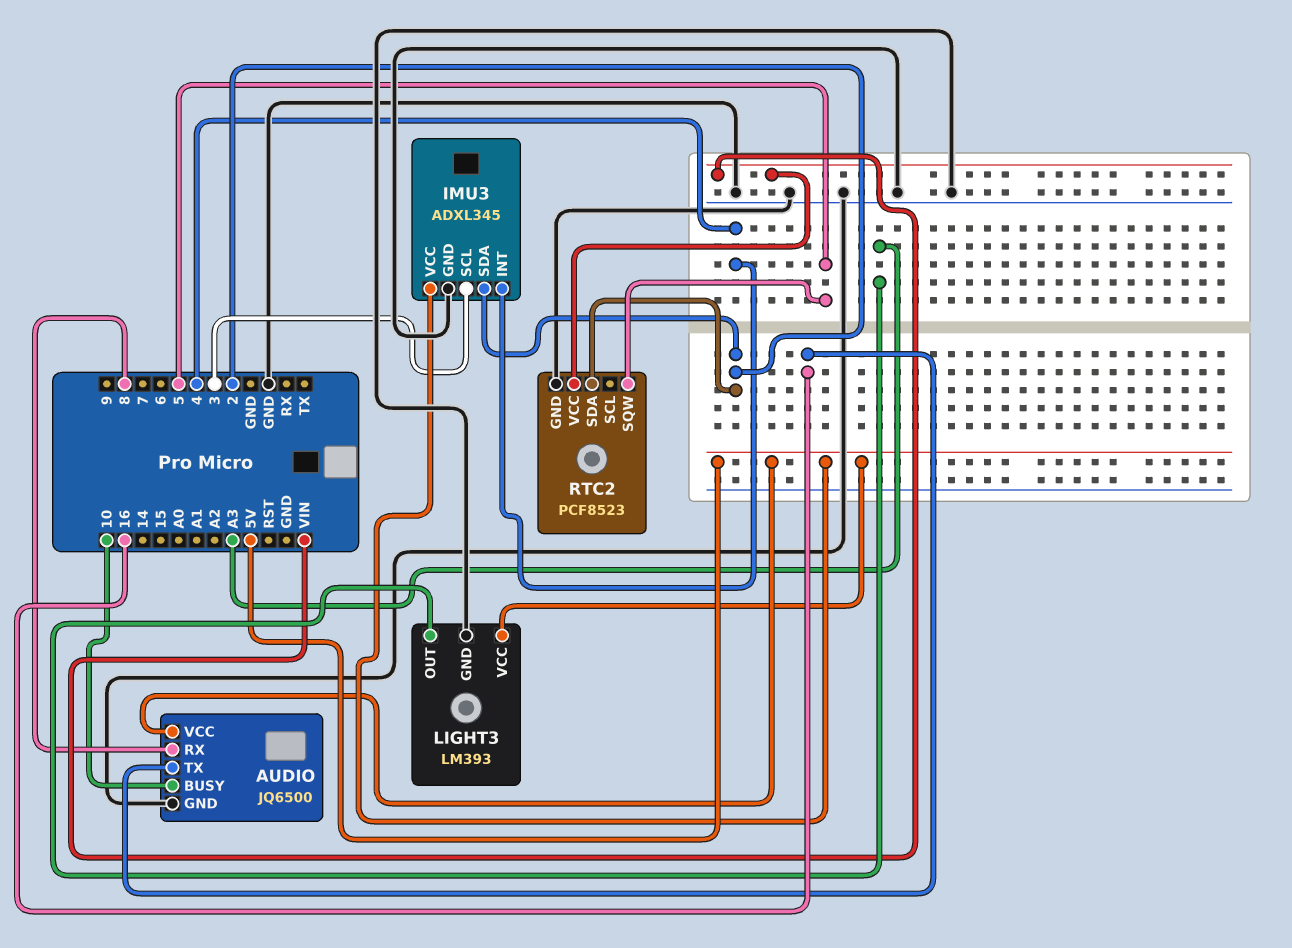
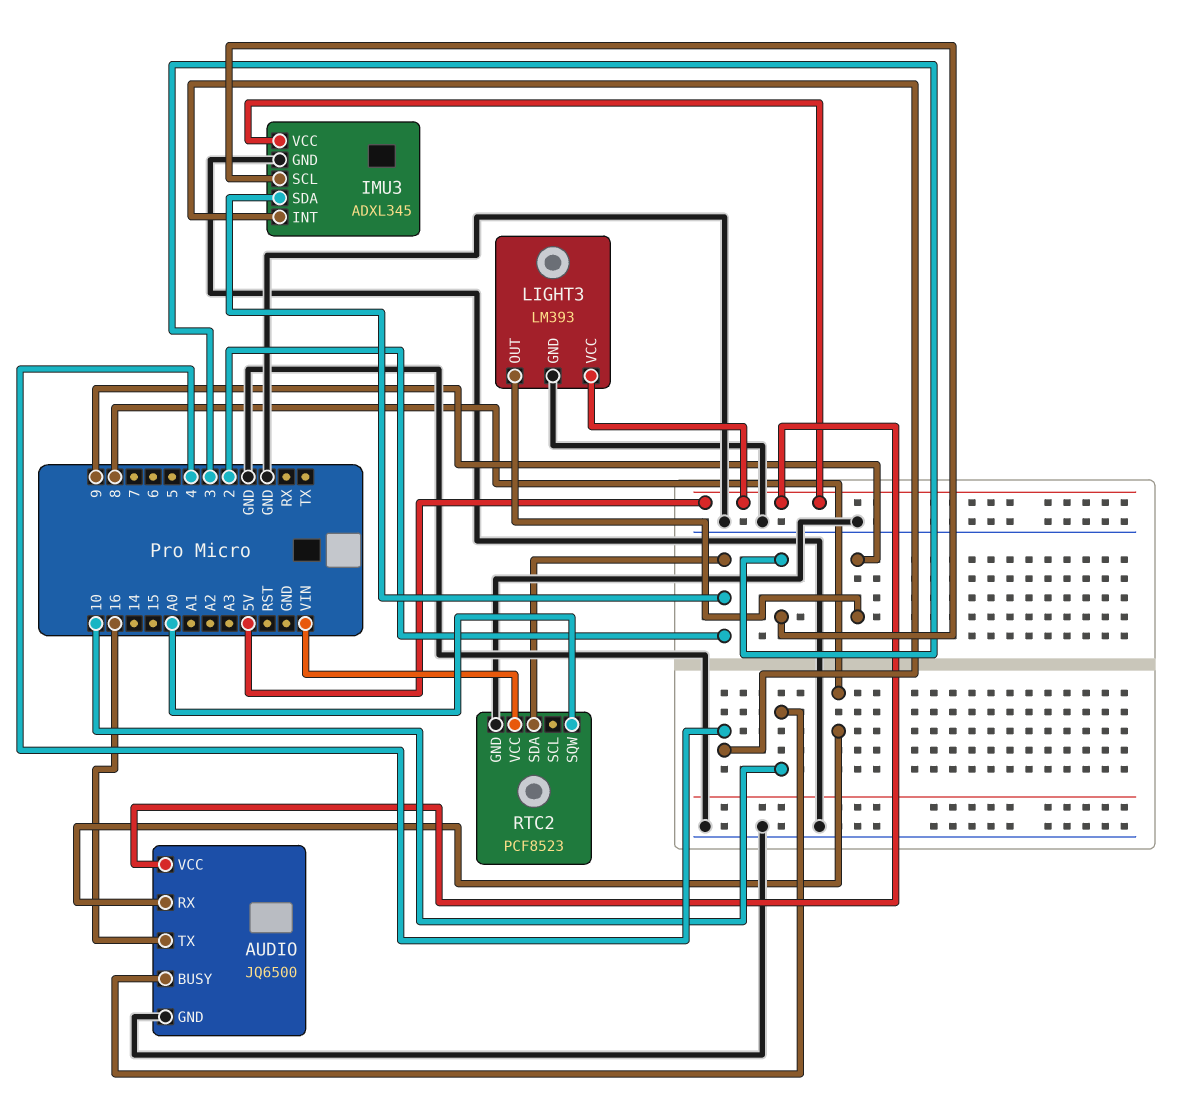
LIGHT3 pin OUT: A3 -> 9
RTC2 pin SQW: 5 -> A0

